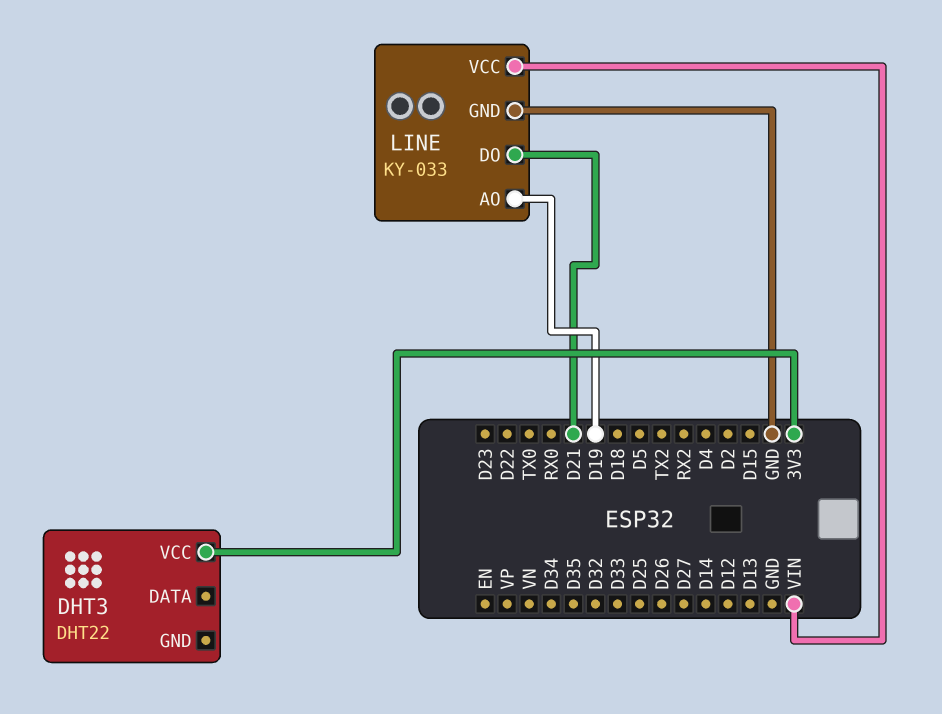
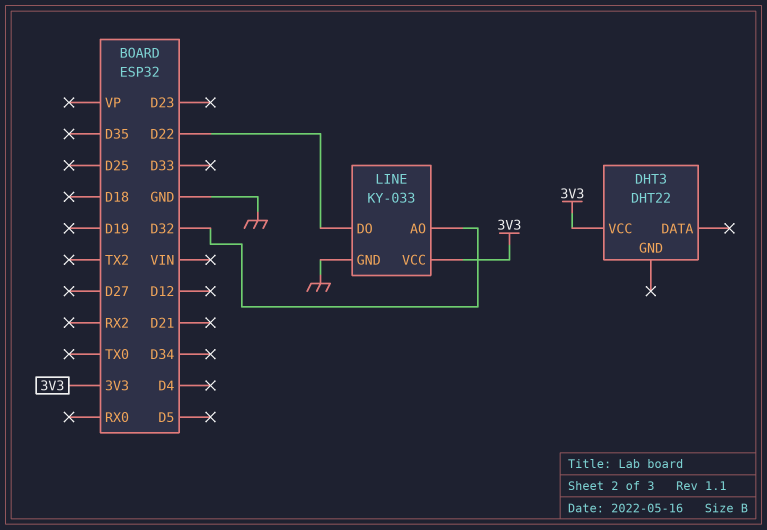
LINE pin AO: D19 -> D32
LINE pin DO: D21 -> D22
LINE pin VCC: VIN -> 3V3

